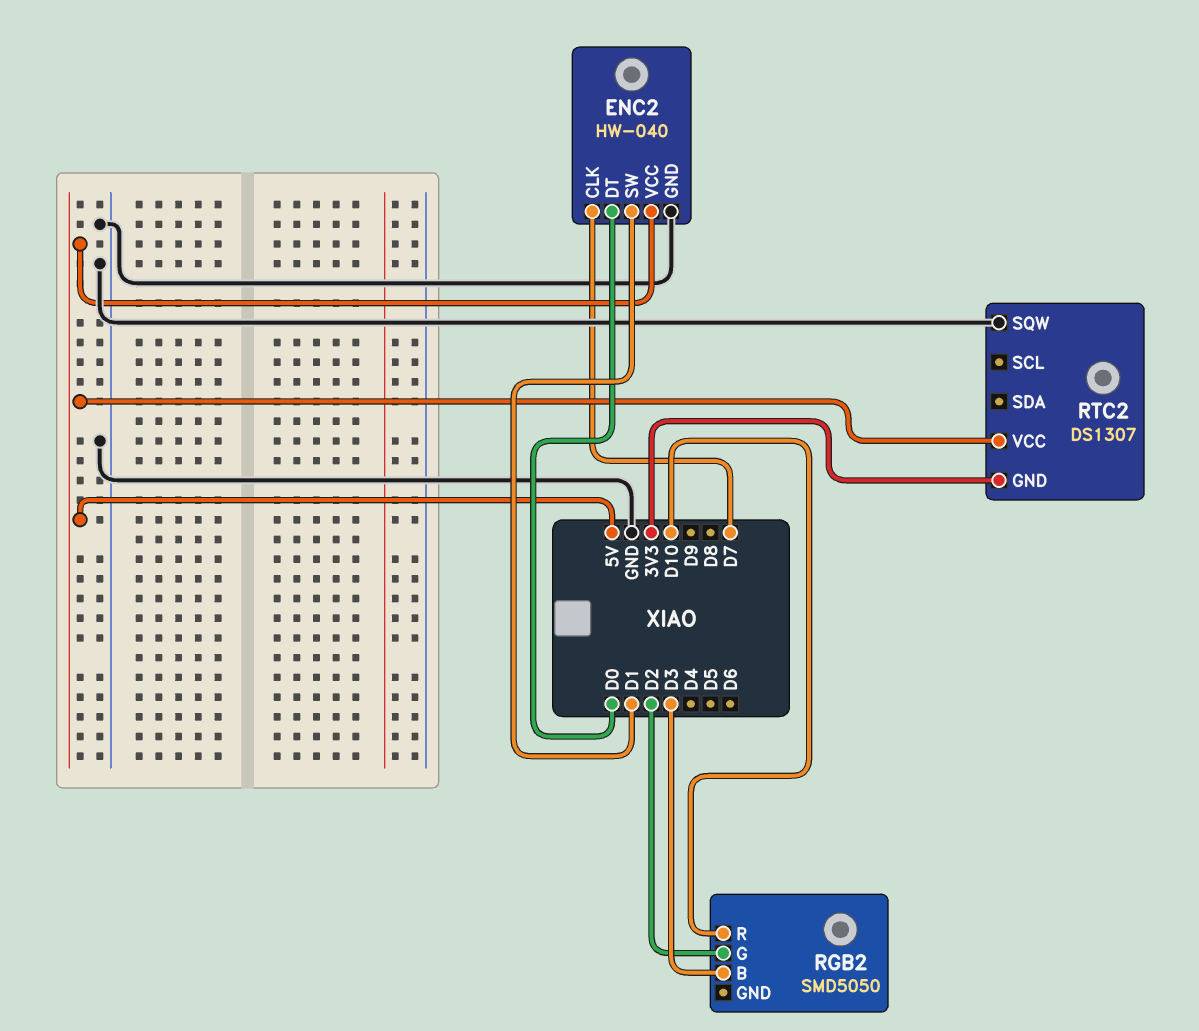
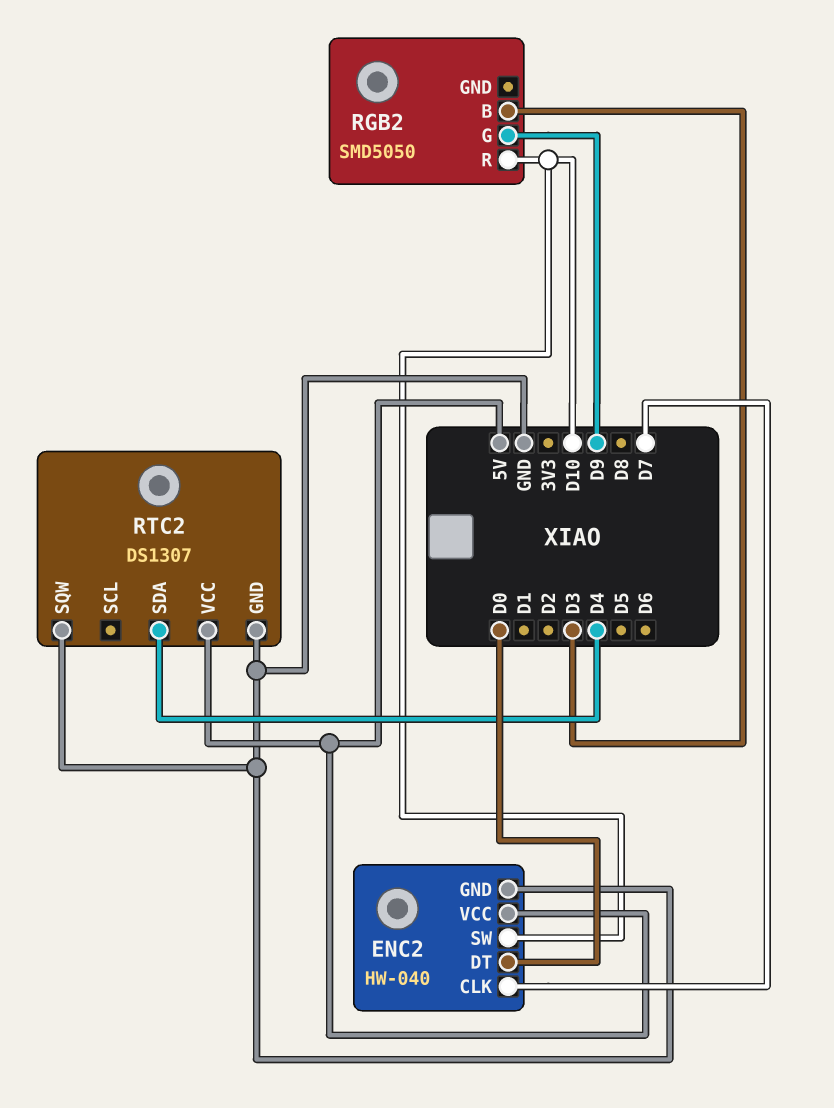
ENC2 pin SW: D1 -> D10
RGB2 pin G: D2 -> D9
RTC2 pin GND: 3V3 -> GND
RTC2 pin SDA: none -> D4

